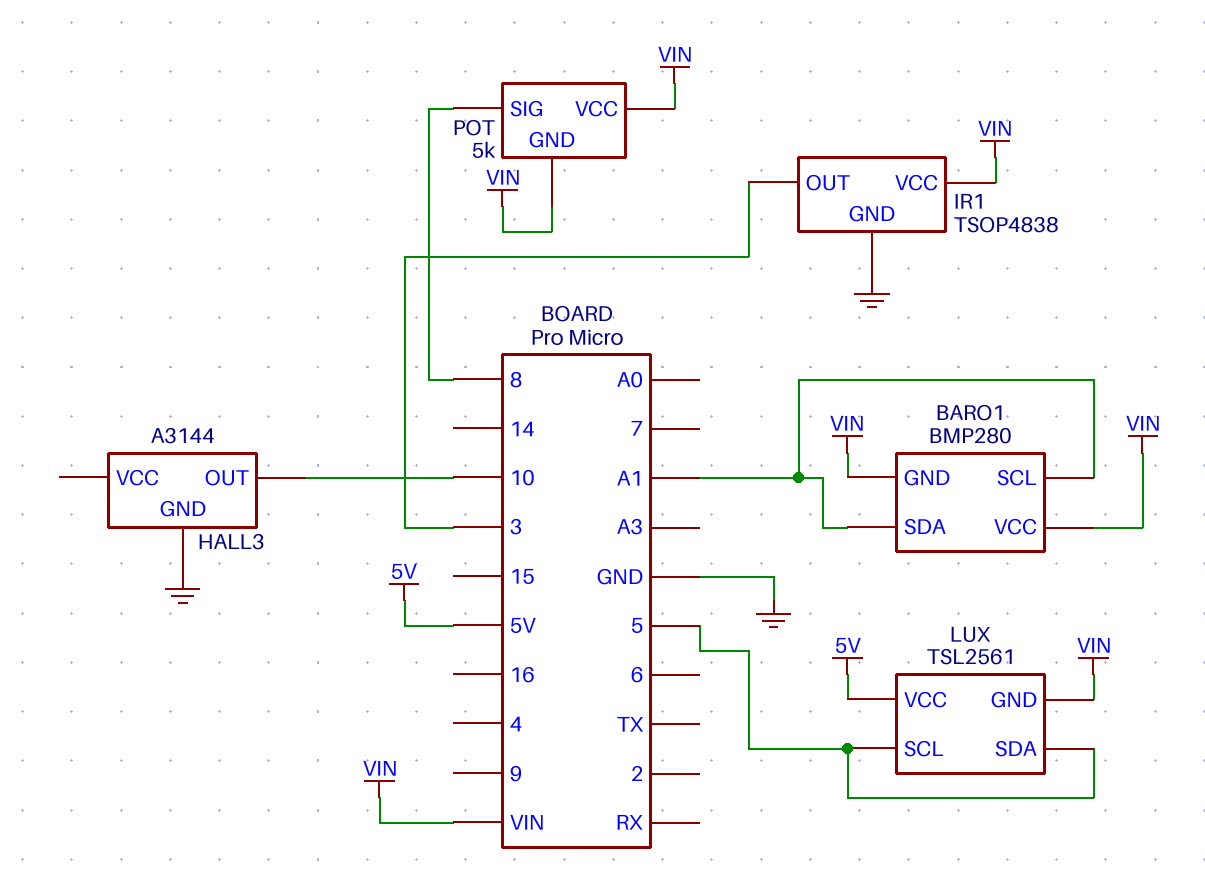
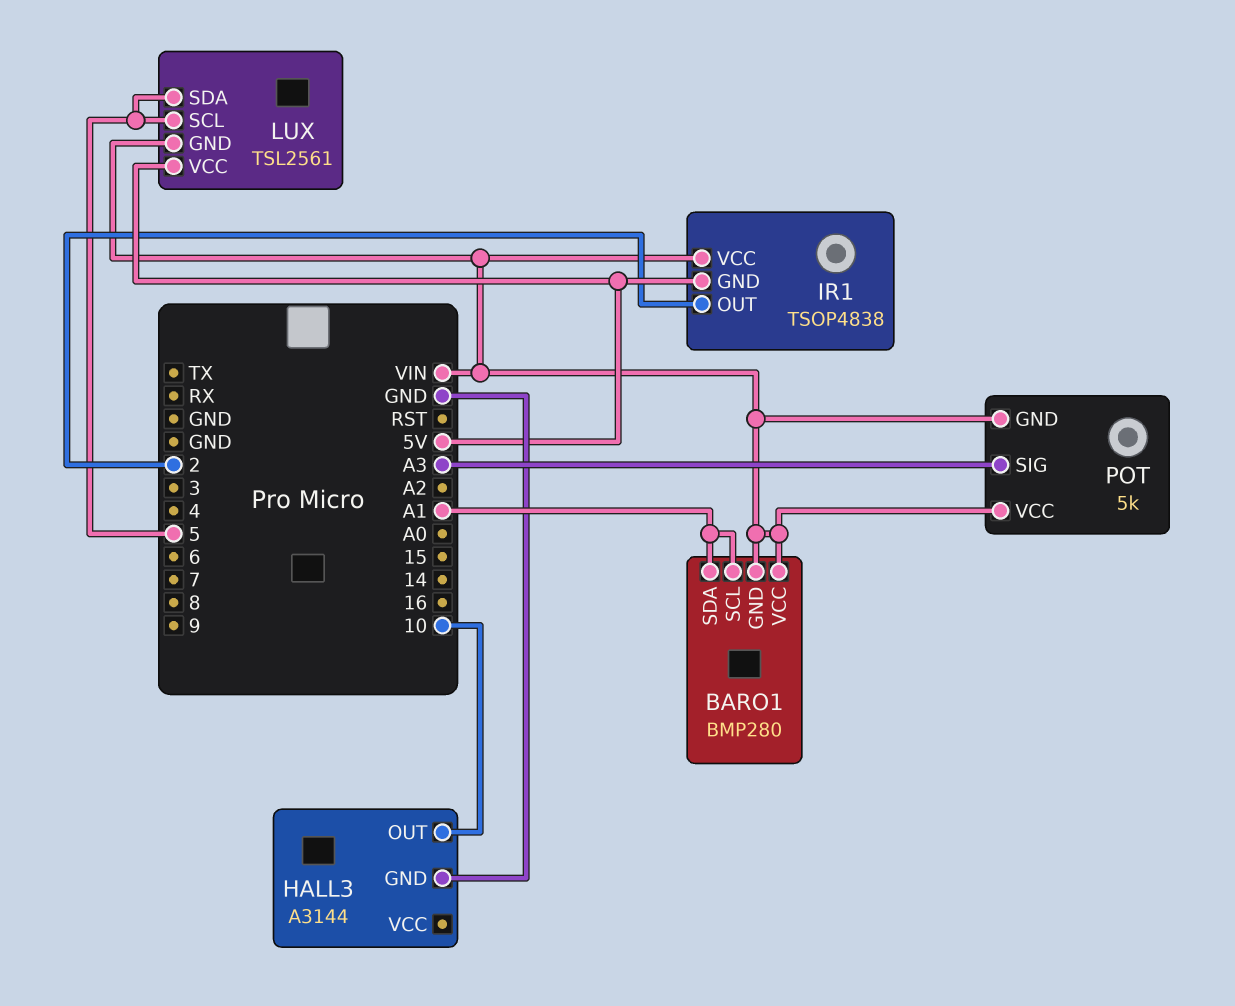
IR1 pin GND: GND -> 5V
IR1 pin OUT: 3 -> 2
POT pin SIG: 8 -> A3

